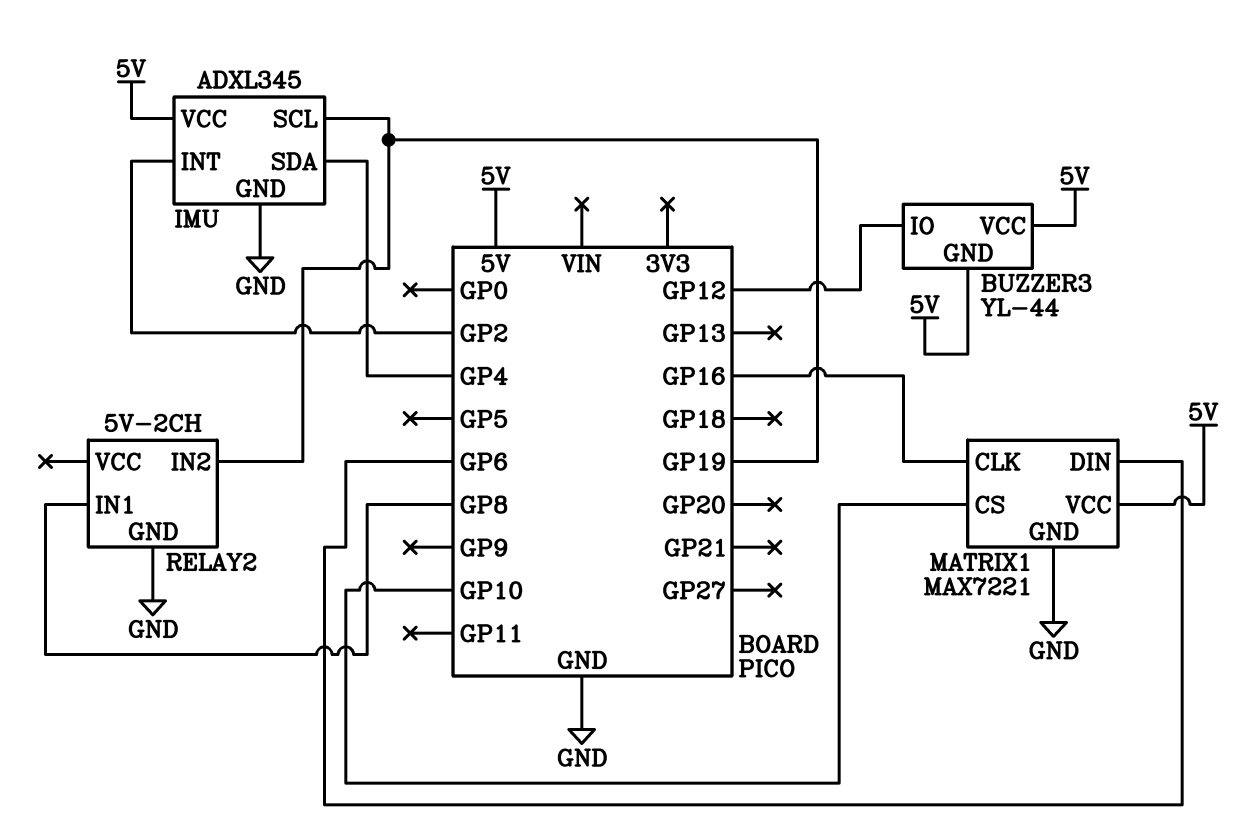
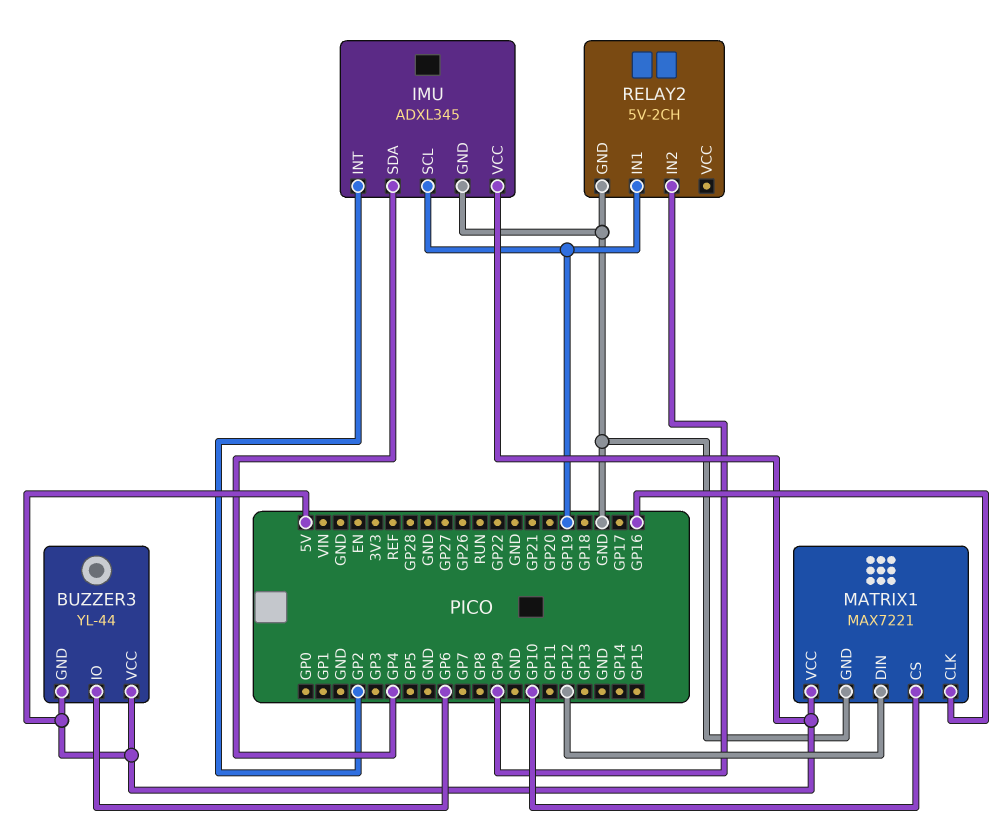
BUZZER3 pin IO: GP12 -> GP6
MATRIX1 pin DIN: GP6 -> GP12
RELAY2 pin IN1: GP8 -> GP19
RELAY2 pin IN2: GP19 -> GP9

